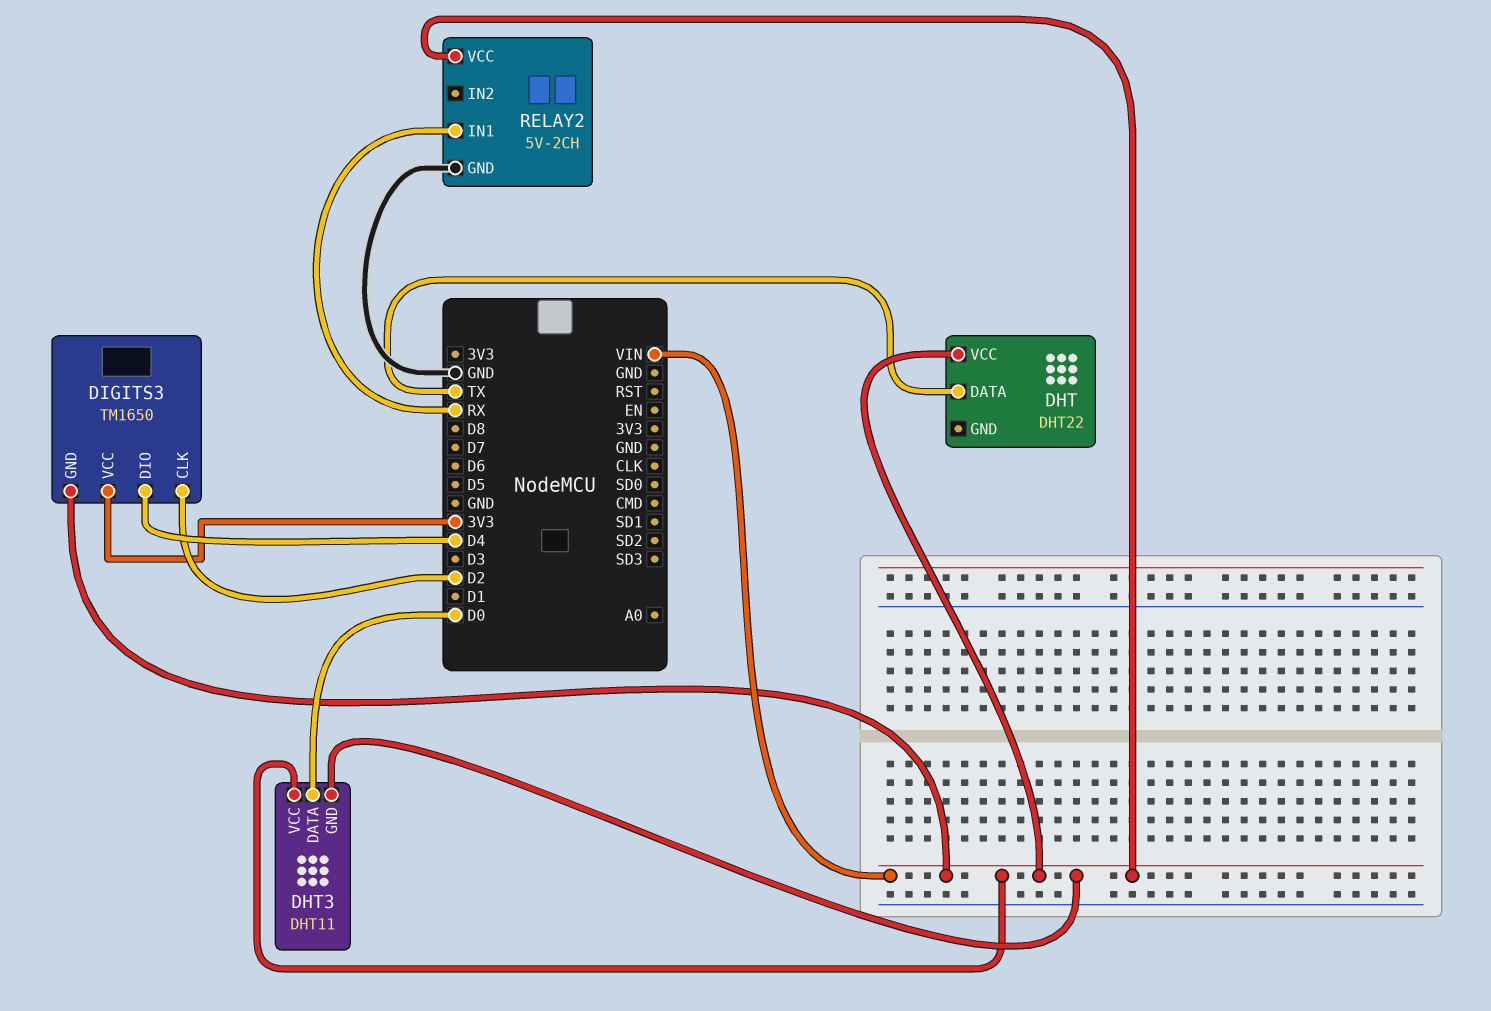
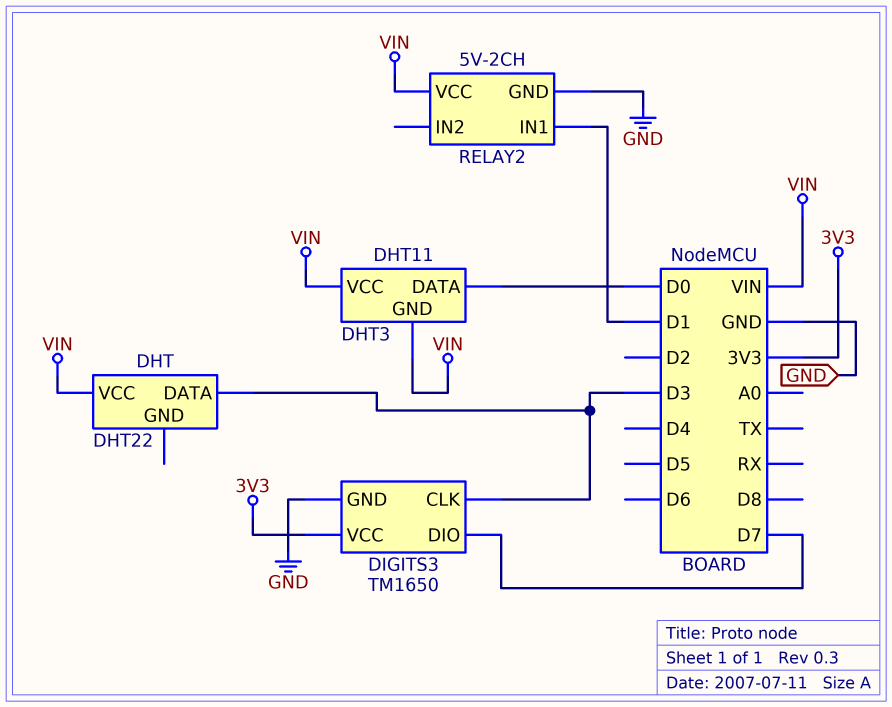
DHT pin DATA: TX -> D3
DIGITS3 pin CLK: D2 -> D3
DIGITS3 pin DIO: D4 -> D7
DIGITS3 pin GND: VIN -> GND
RELAY2 pin IN1: RX -> D1

